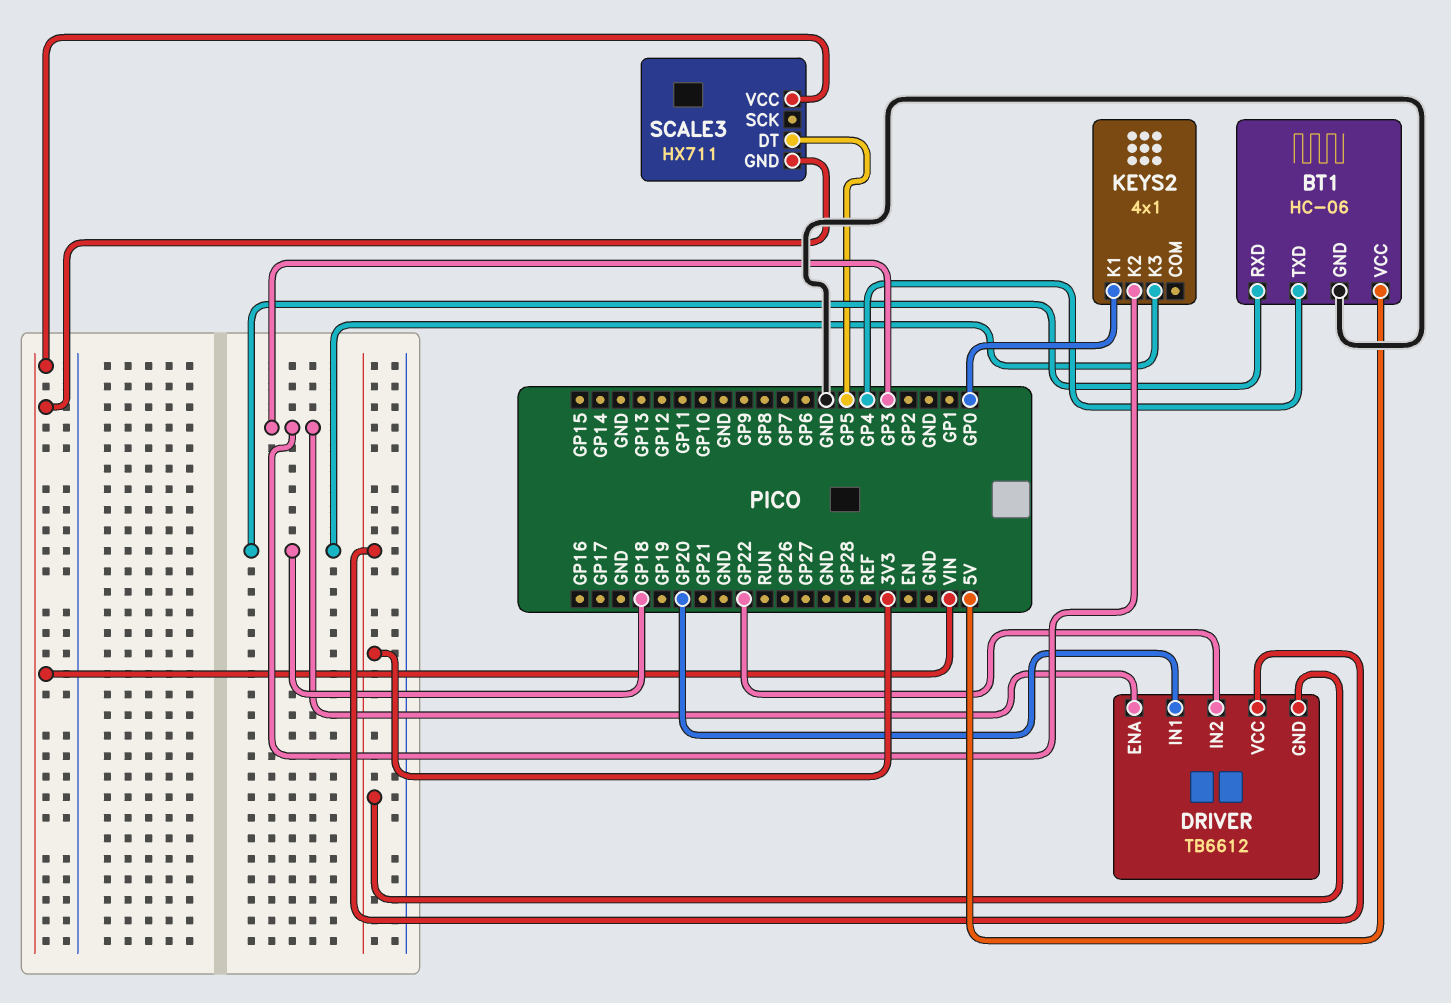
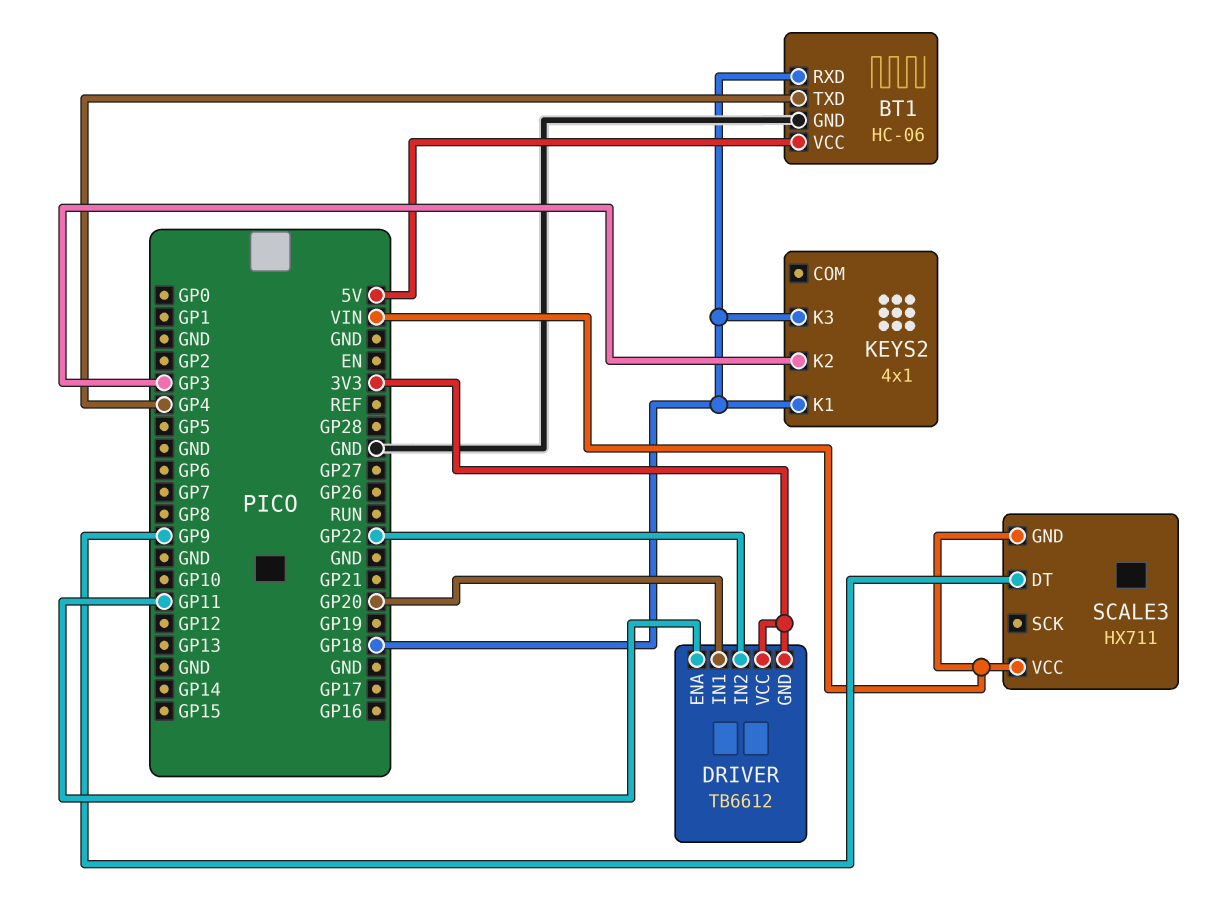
DRIVER pin ENA: GP3 -> GP11
KEYS2 pin K1: GP0 -> GP18
SCALE3 pin DT: GP5 -> GP9

